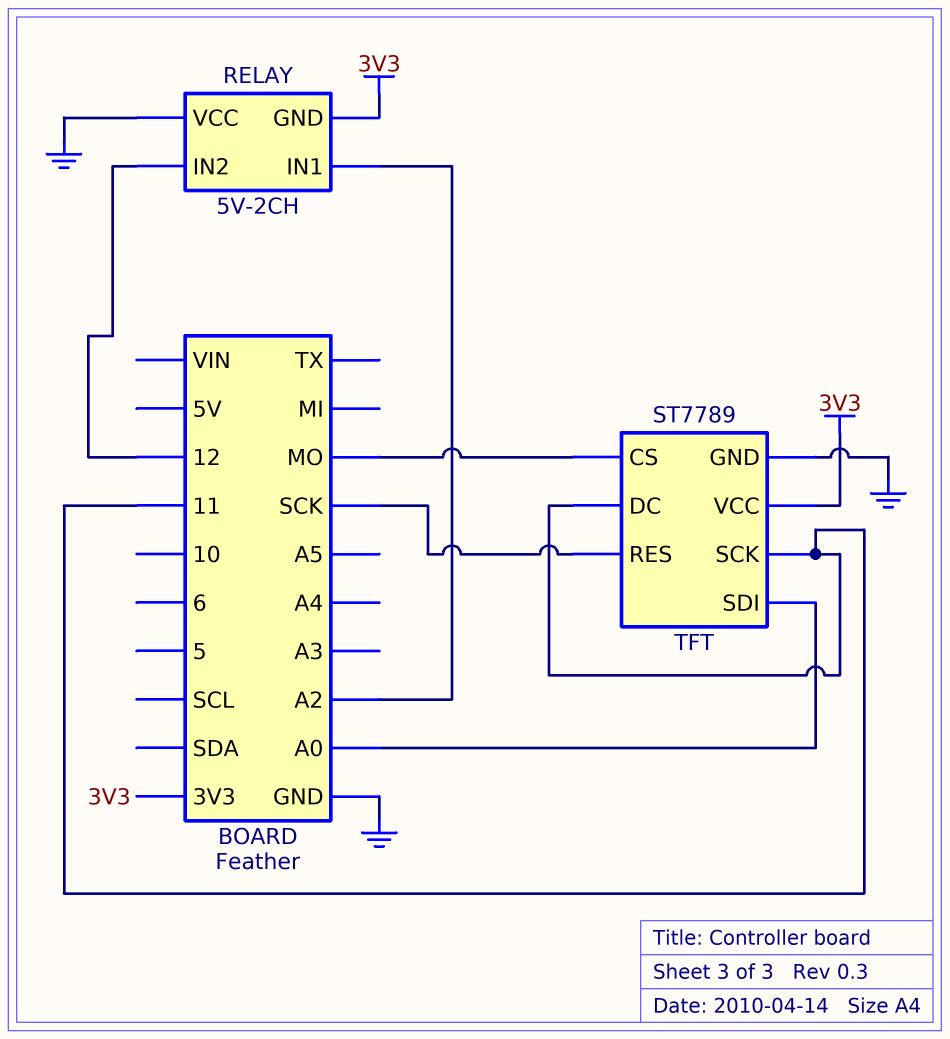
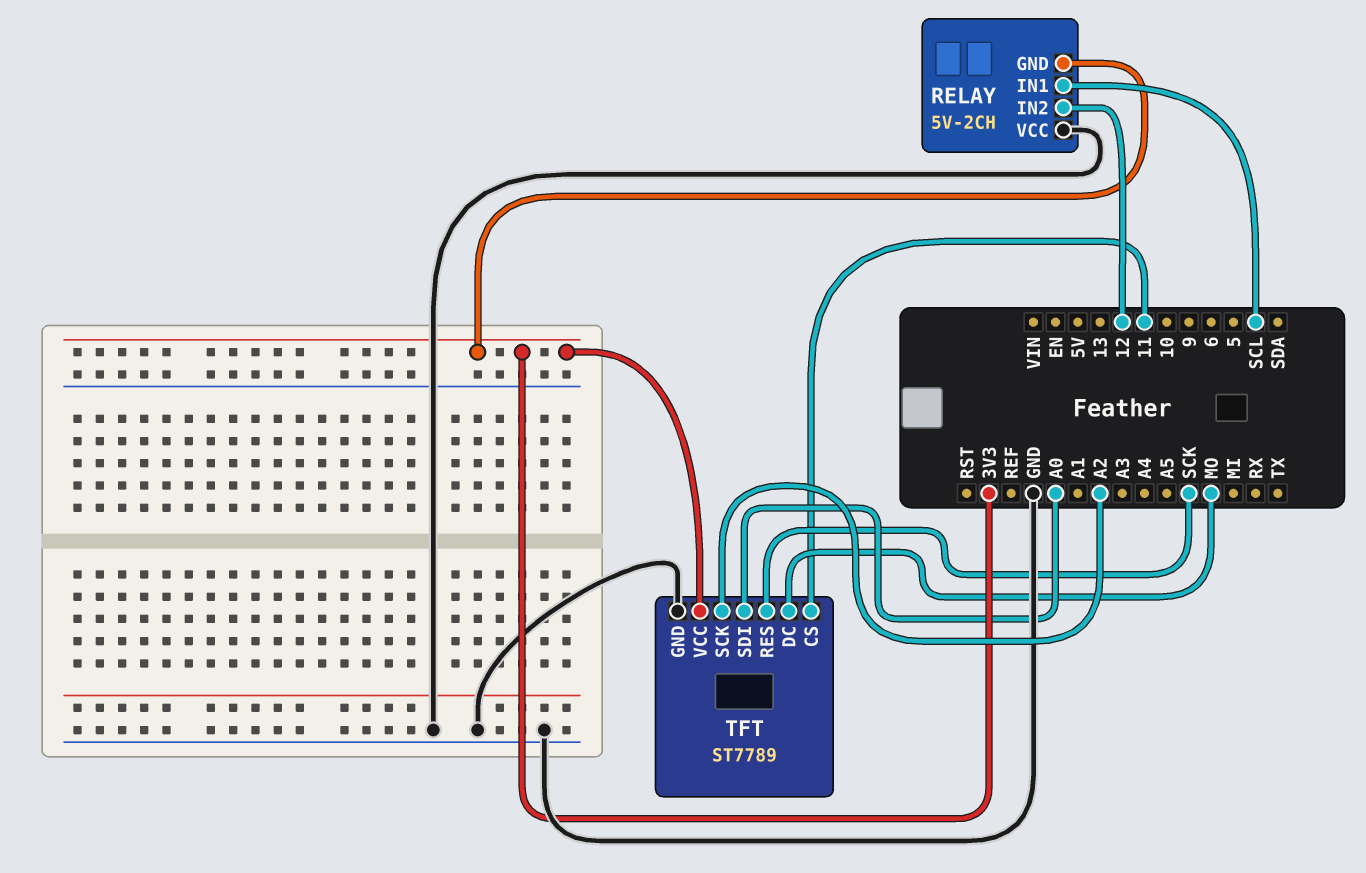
RELAY pin IN1: A2 -> SCL
TFT pin CS: MO -> 11
TFT pin DC: 11 -> MO
TFT pin SCK: 11 -> A2

